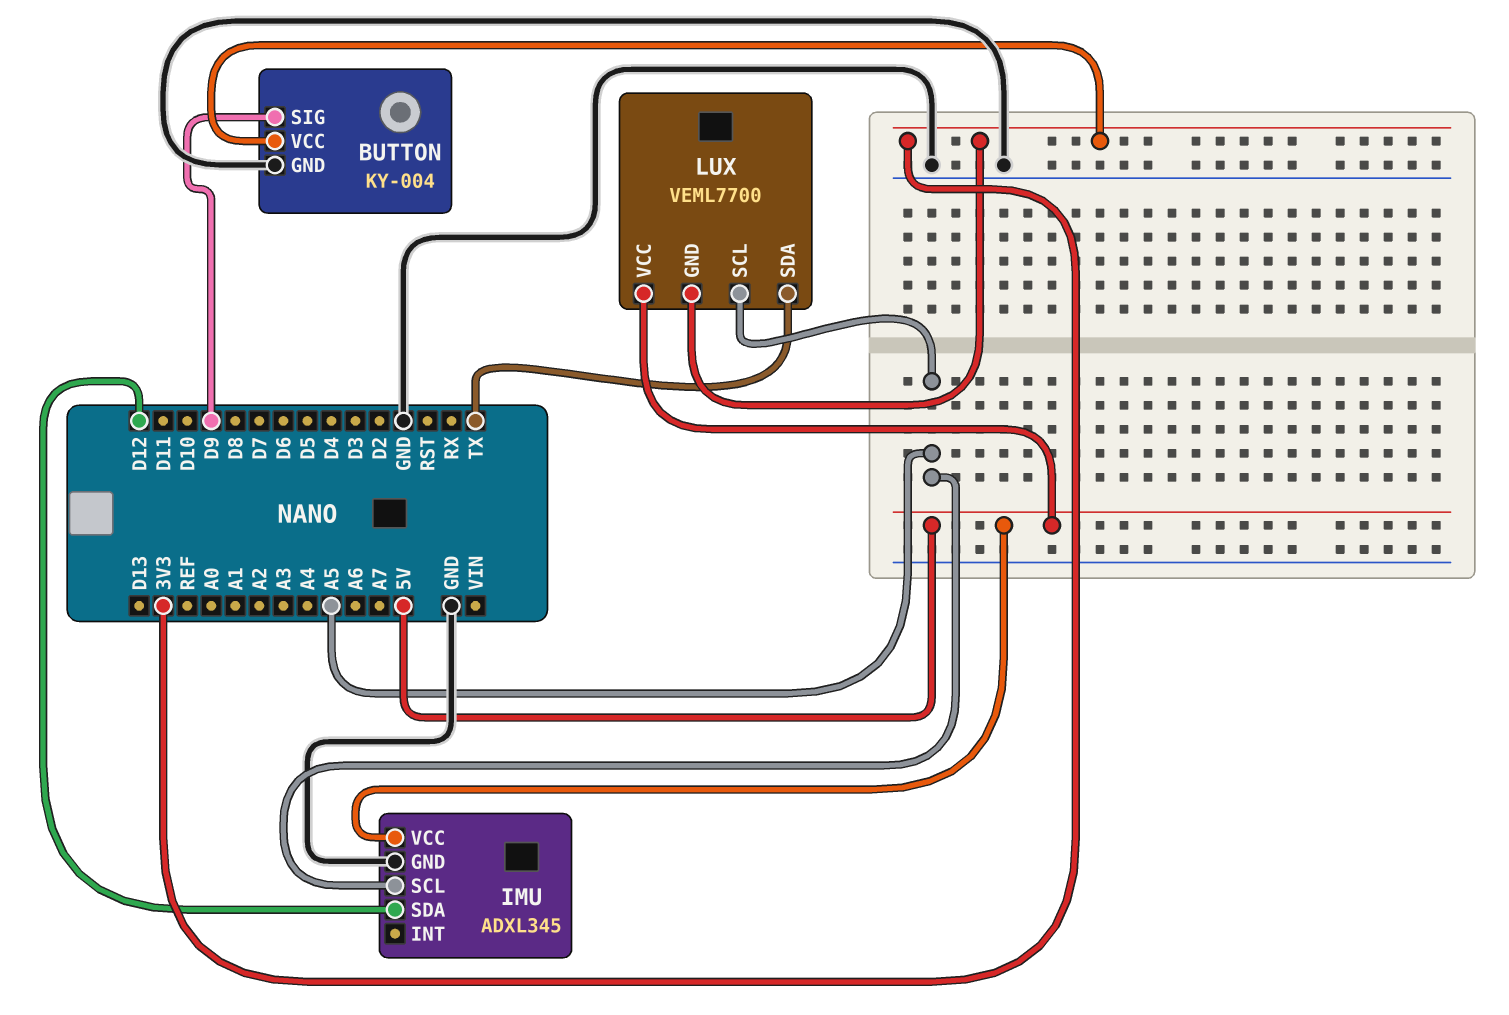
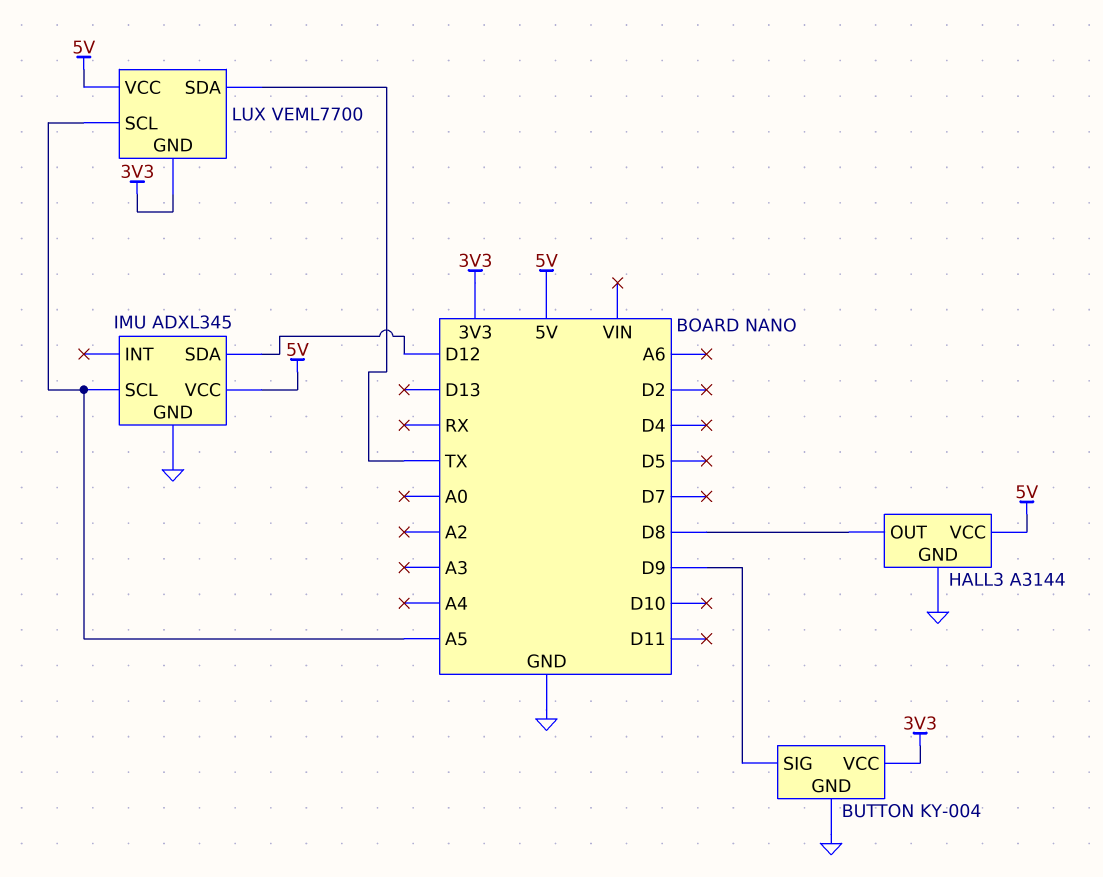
HALL3: none -> A3144
HALL3 pin GND: none -> GND
HALL3 pin OUT: none -> D8
HALL3 pin VCC: none -> 5V

